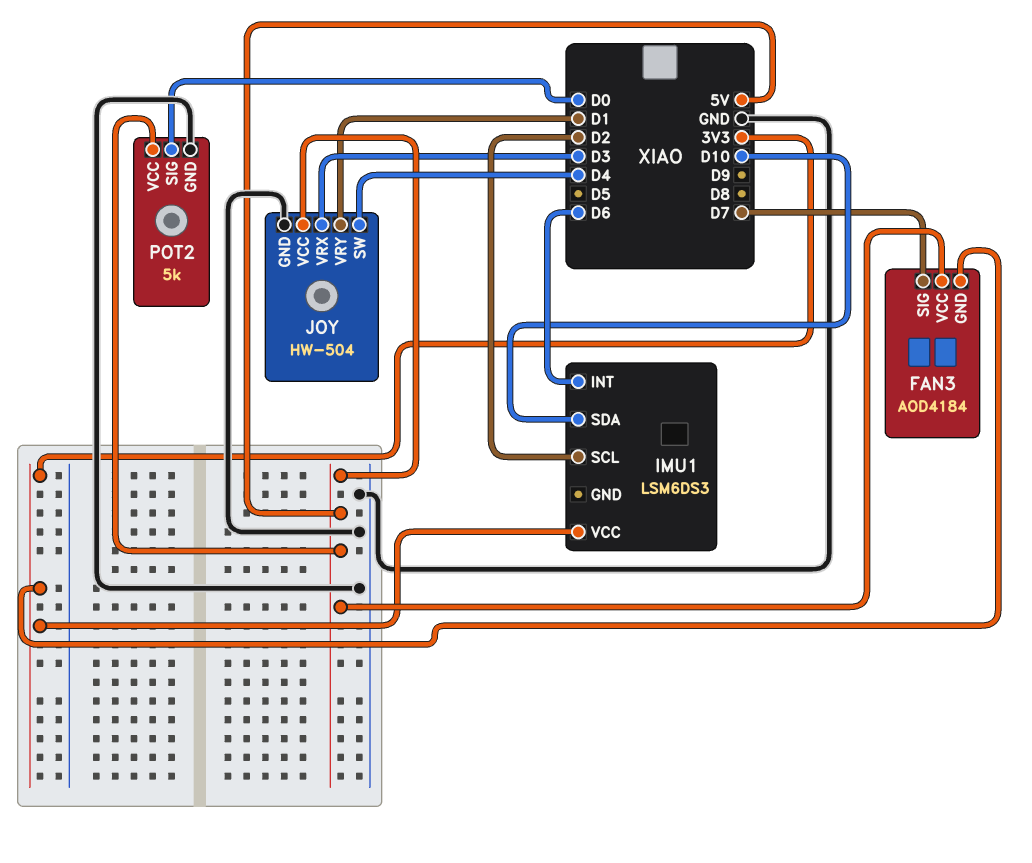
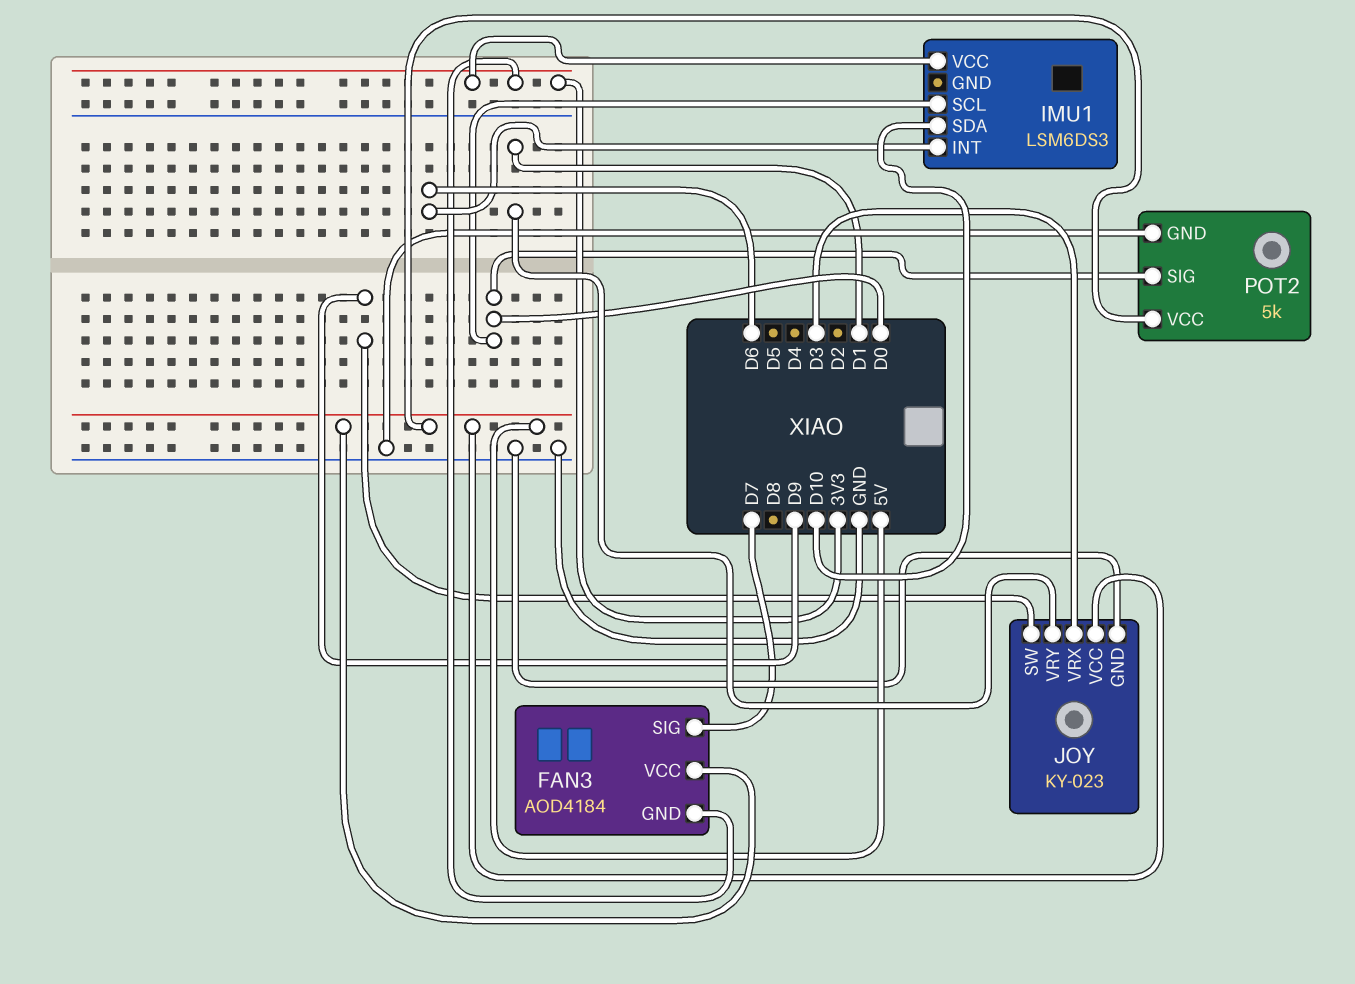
IMU1 pin SCL: D2 -> D0
JOY: HW-504 -> KY-023
JOY pin SW: D4 -> D9

